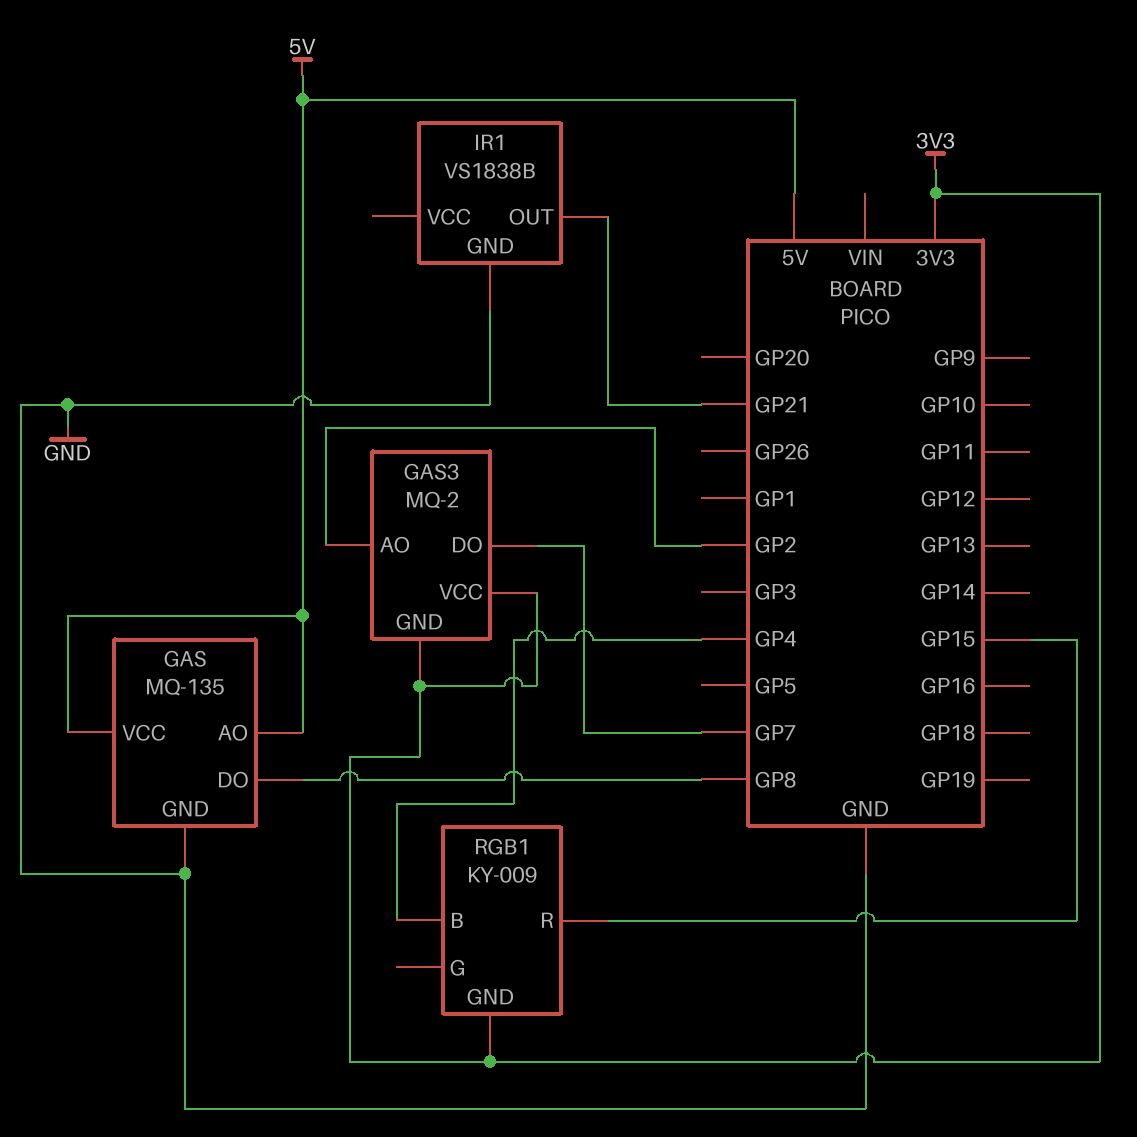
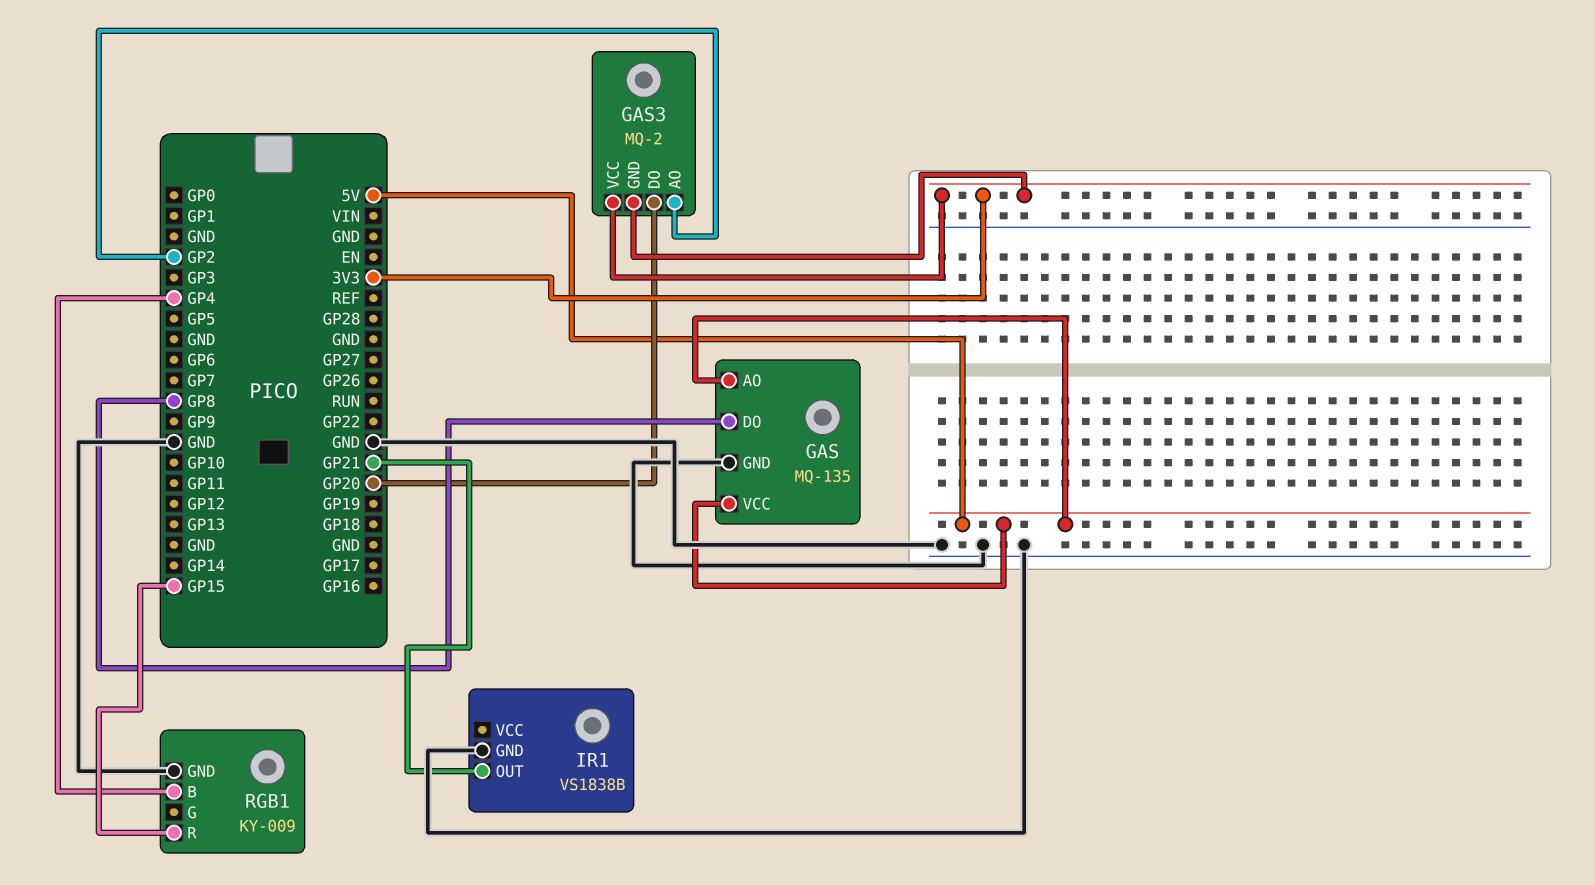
GAS3 pin DO: GP7 -> GP20
RGB1 pin GND: 3V3 -> GND

